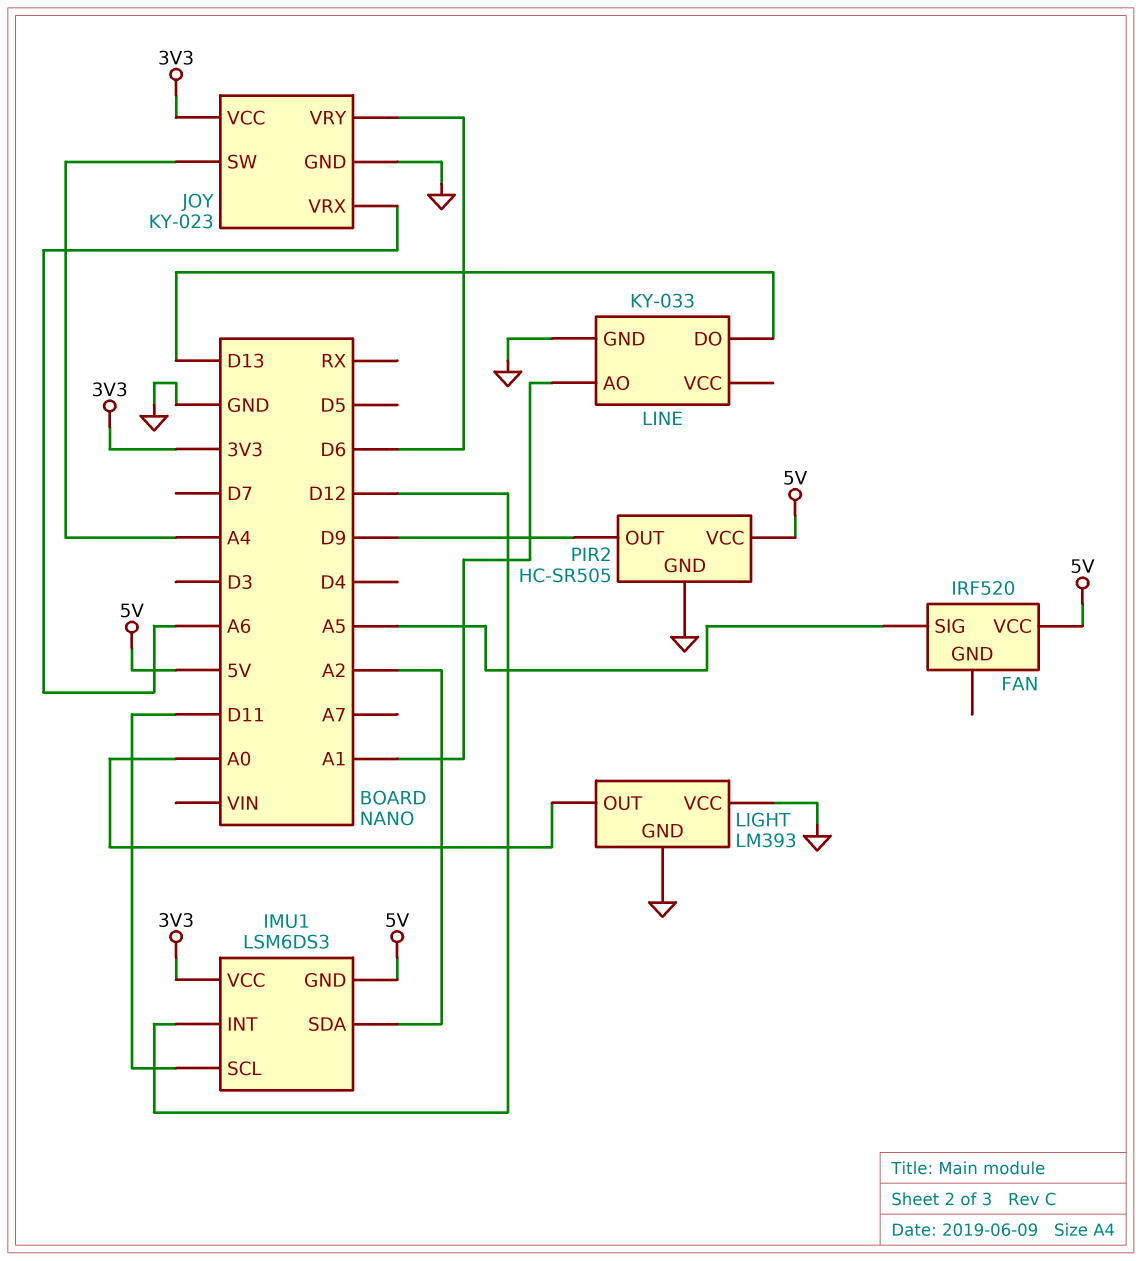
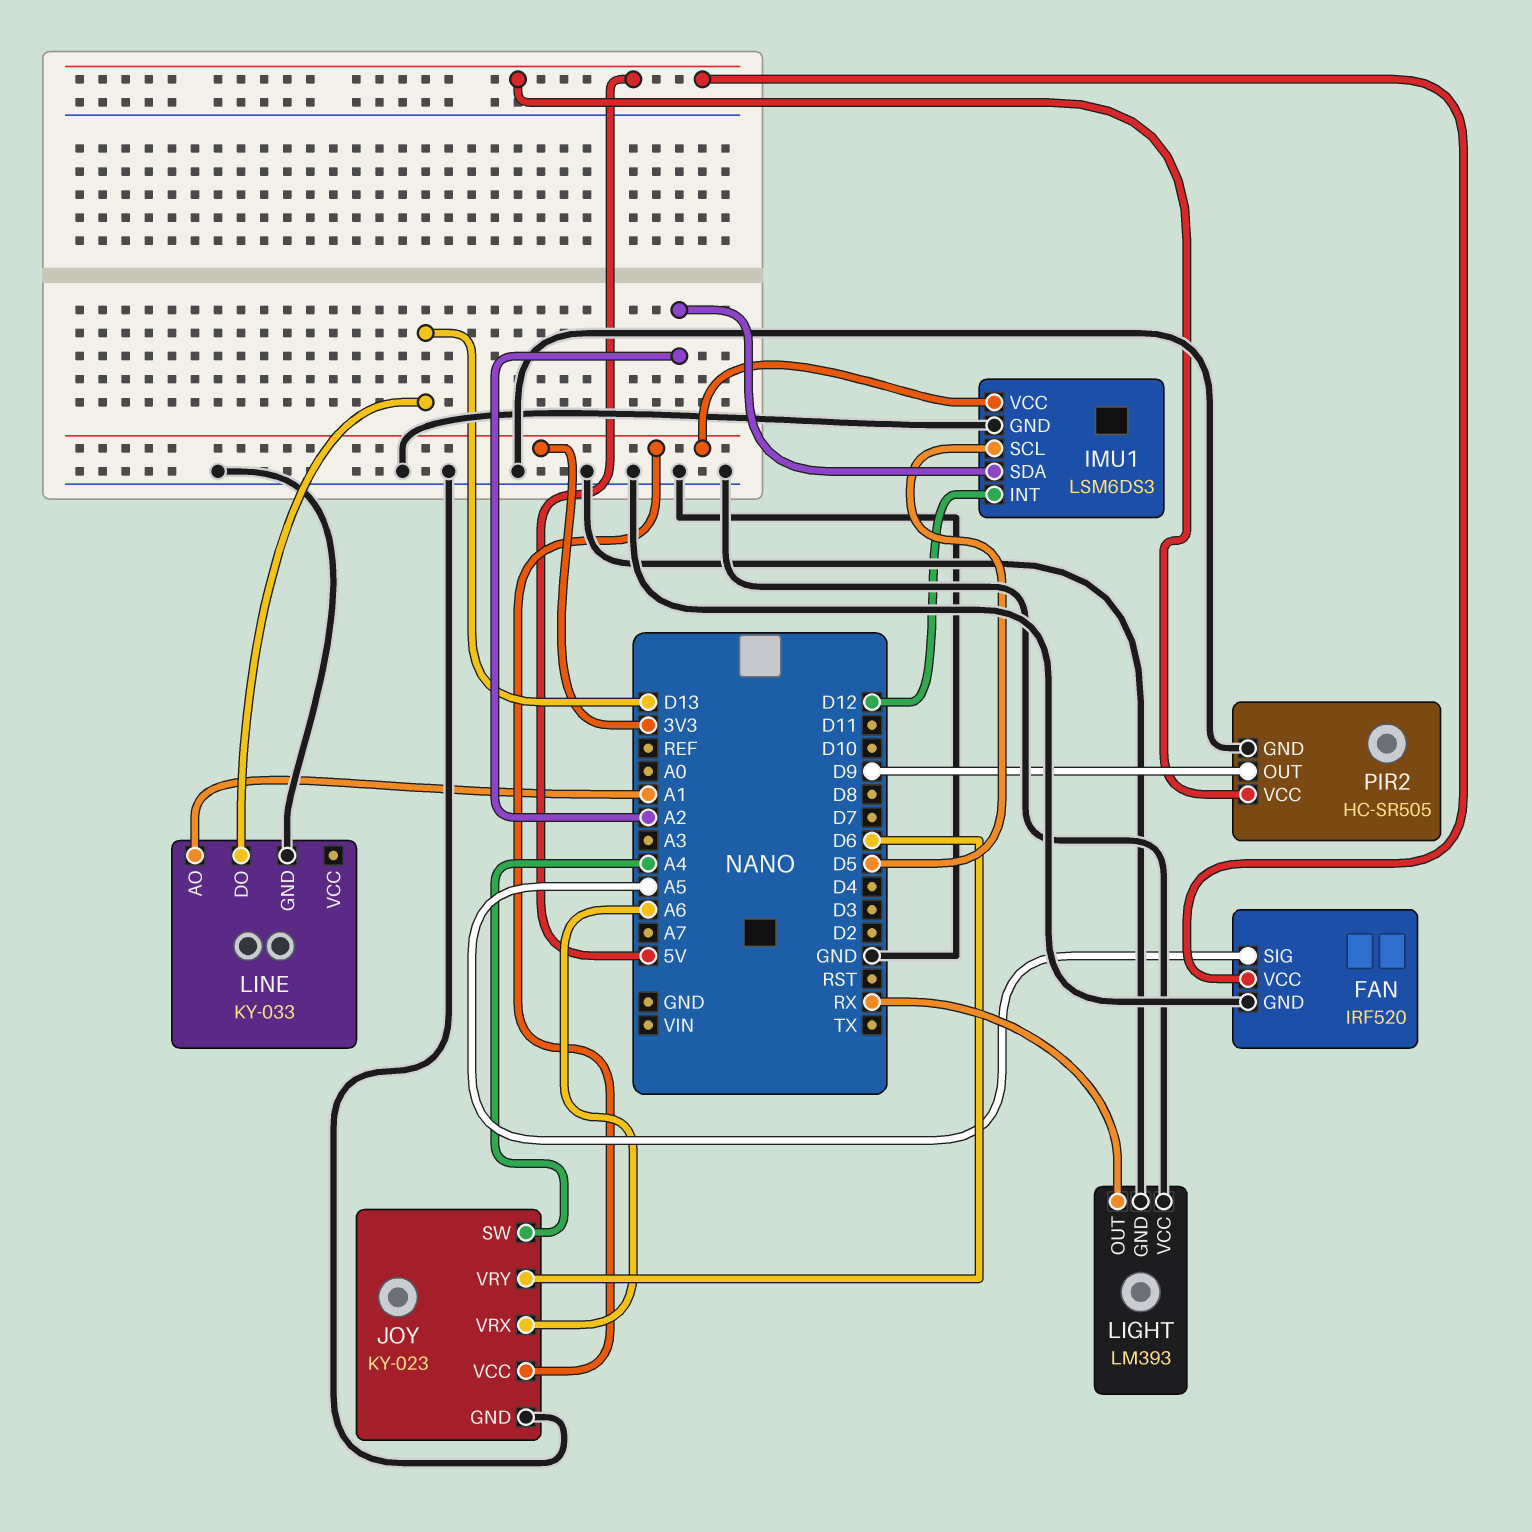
FAN pin GND: none -> GND
IMU1 pin GND: 5V -> GND
IMU1 pin SCL: D11 -> D5
LIGHT pin OUT: A0 -> RX

